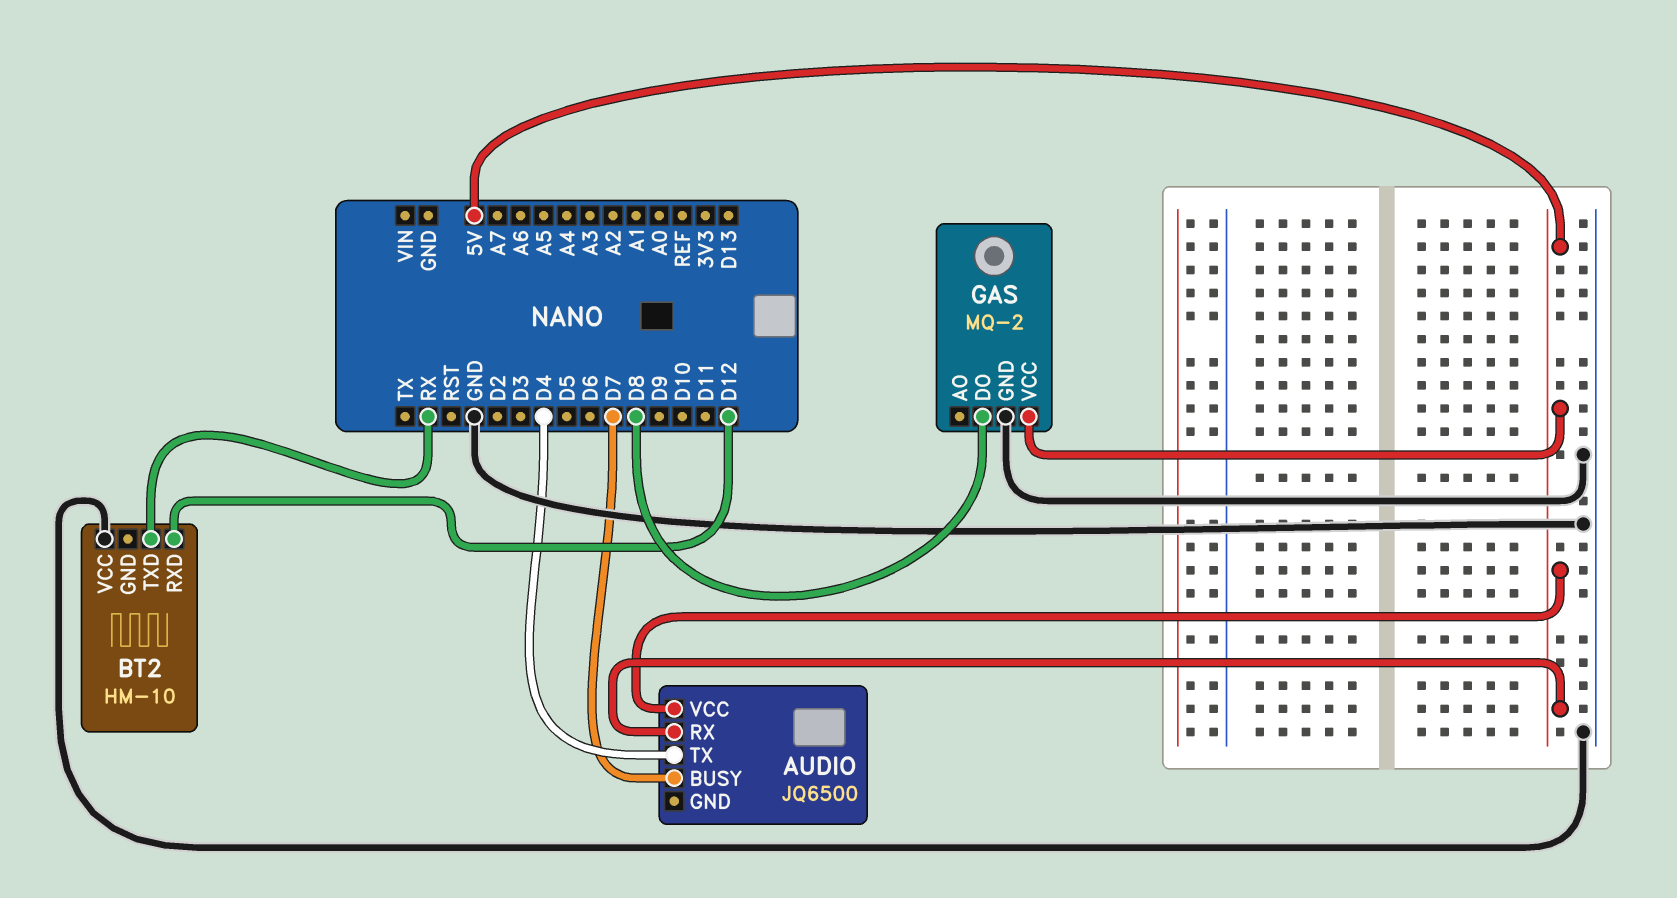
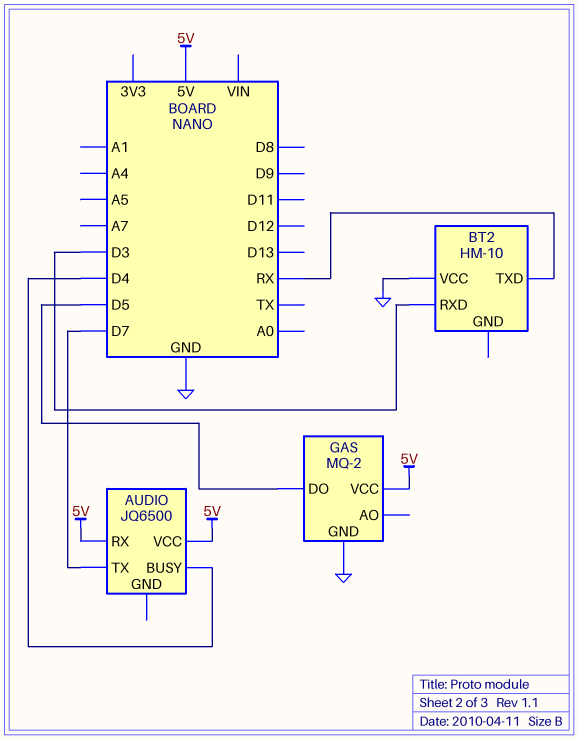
AUDIO pin BUSY: D7 -> D4
AUDIO pin TX: D4 -> D7
BT2 pin RXD: D12 -> D3
GAS pin DO: D8 -> D5

